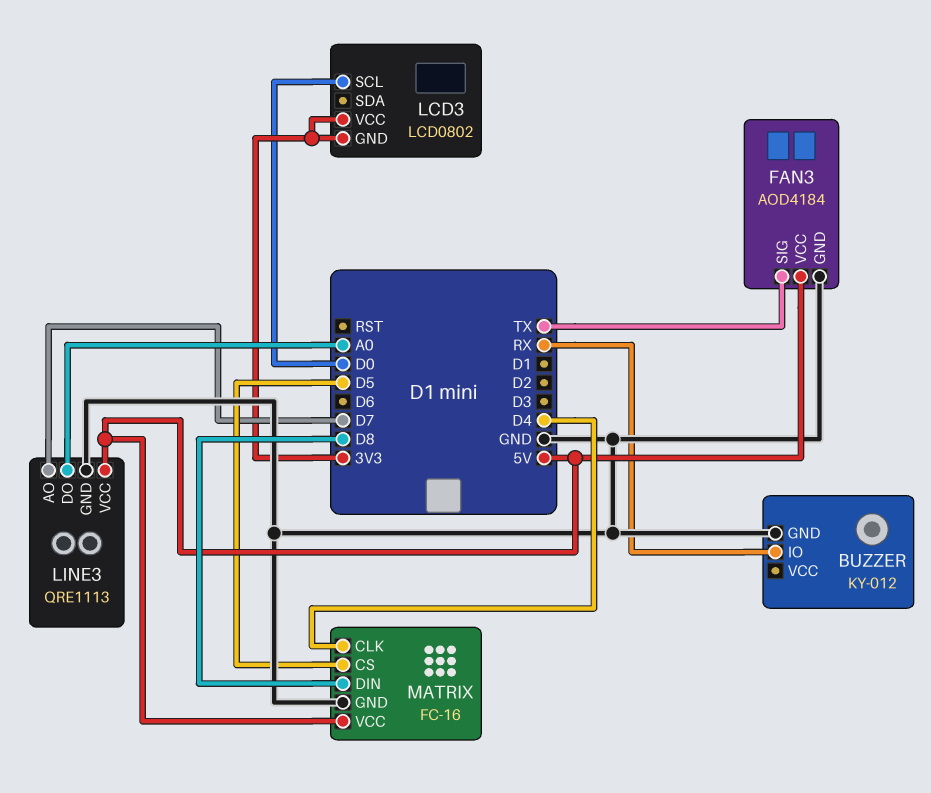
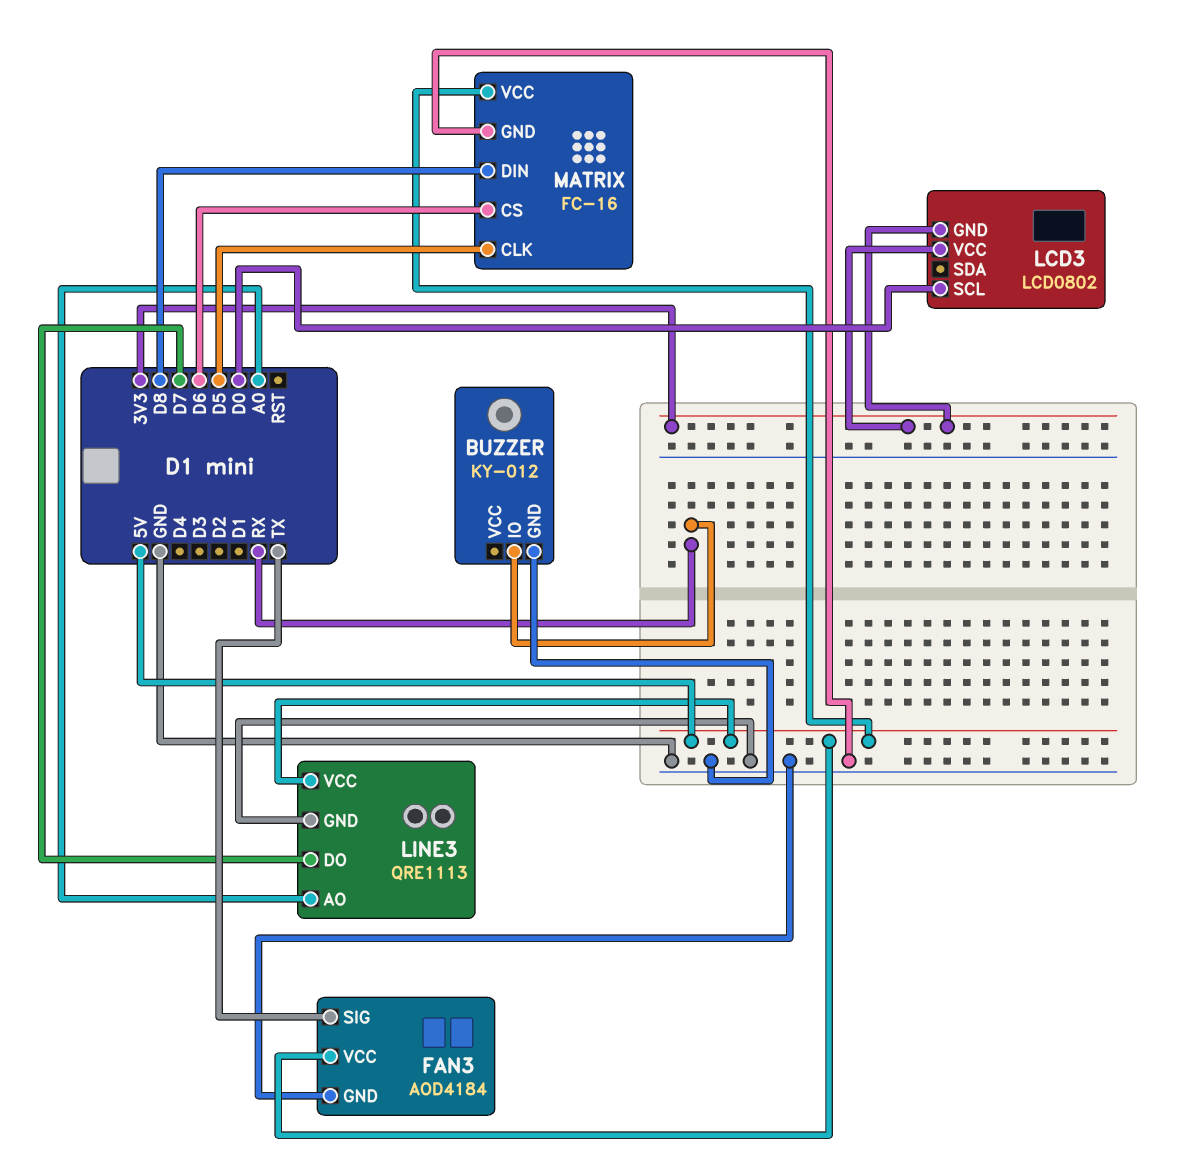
LINE3 pin AO: D7 -> A0
LINE3 pin DO: A0 -> D7
MATRIX pin CLK: D4 -> D5
MATRIX pin CS: D5 -> D6

